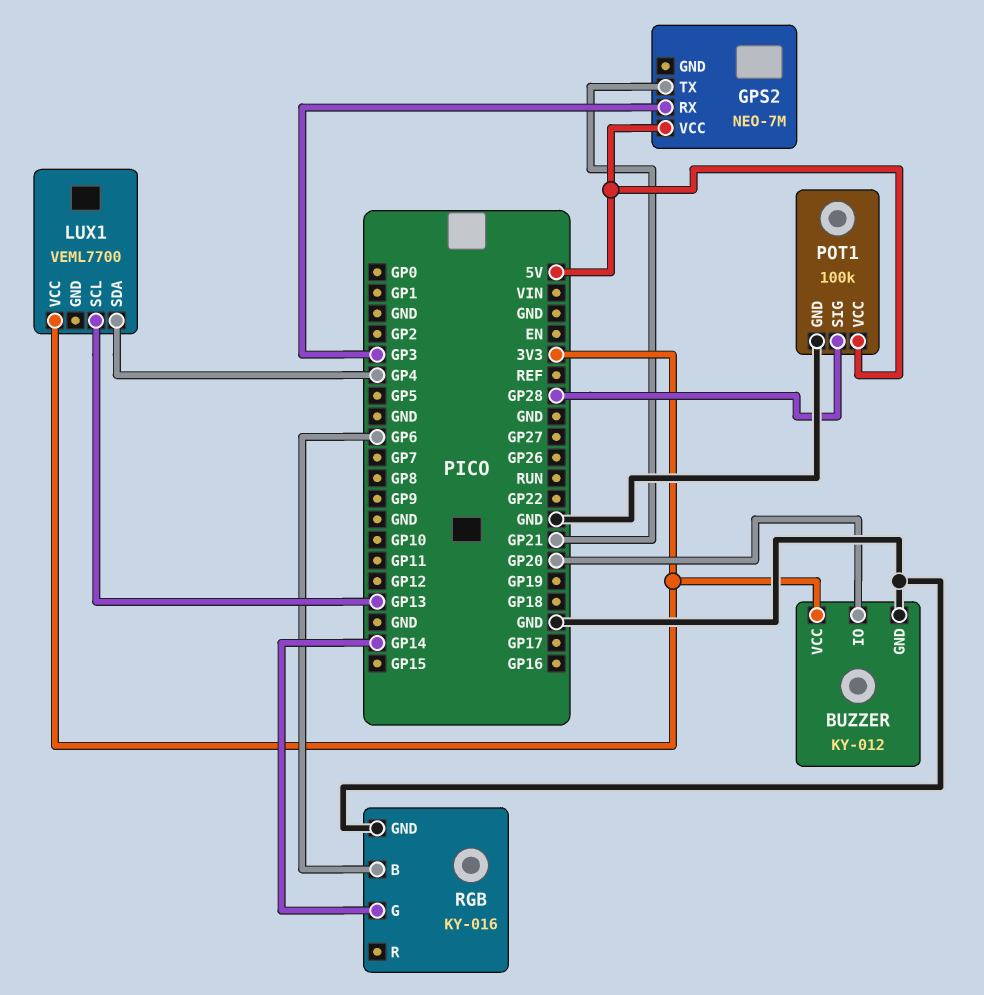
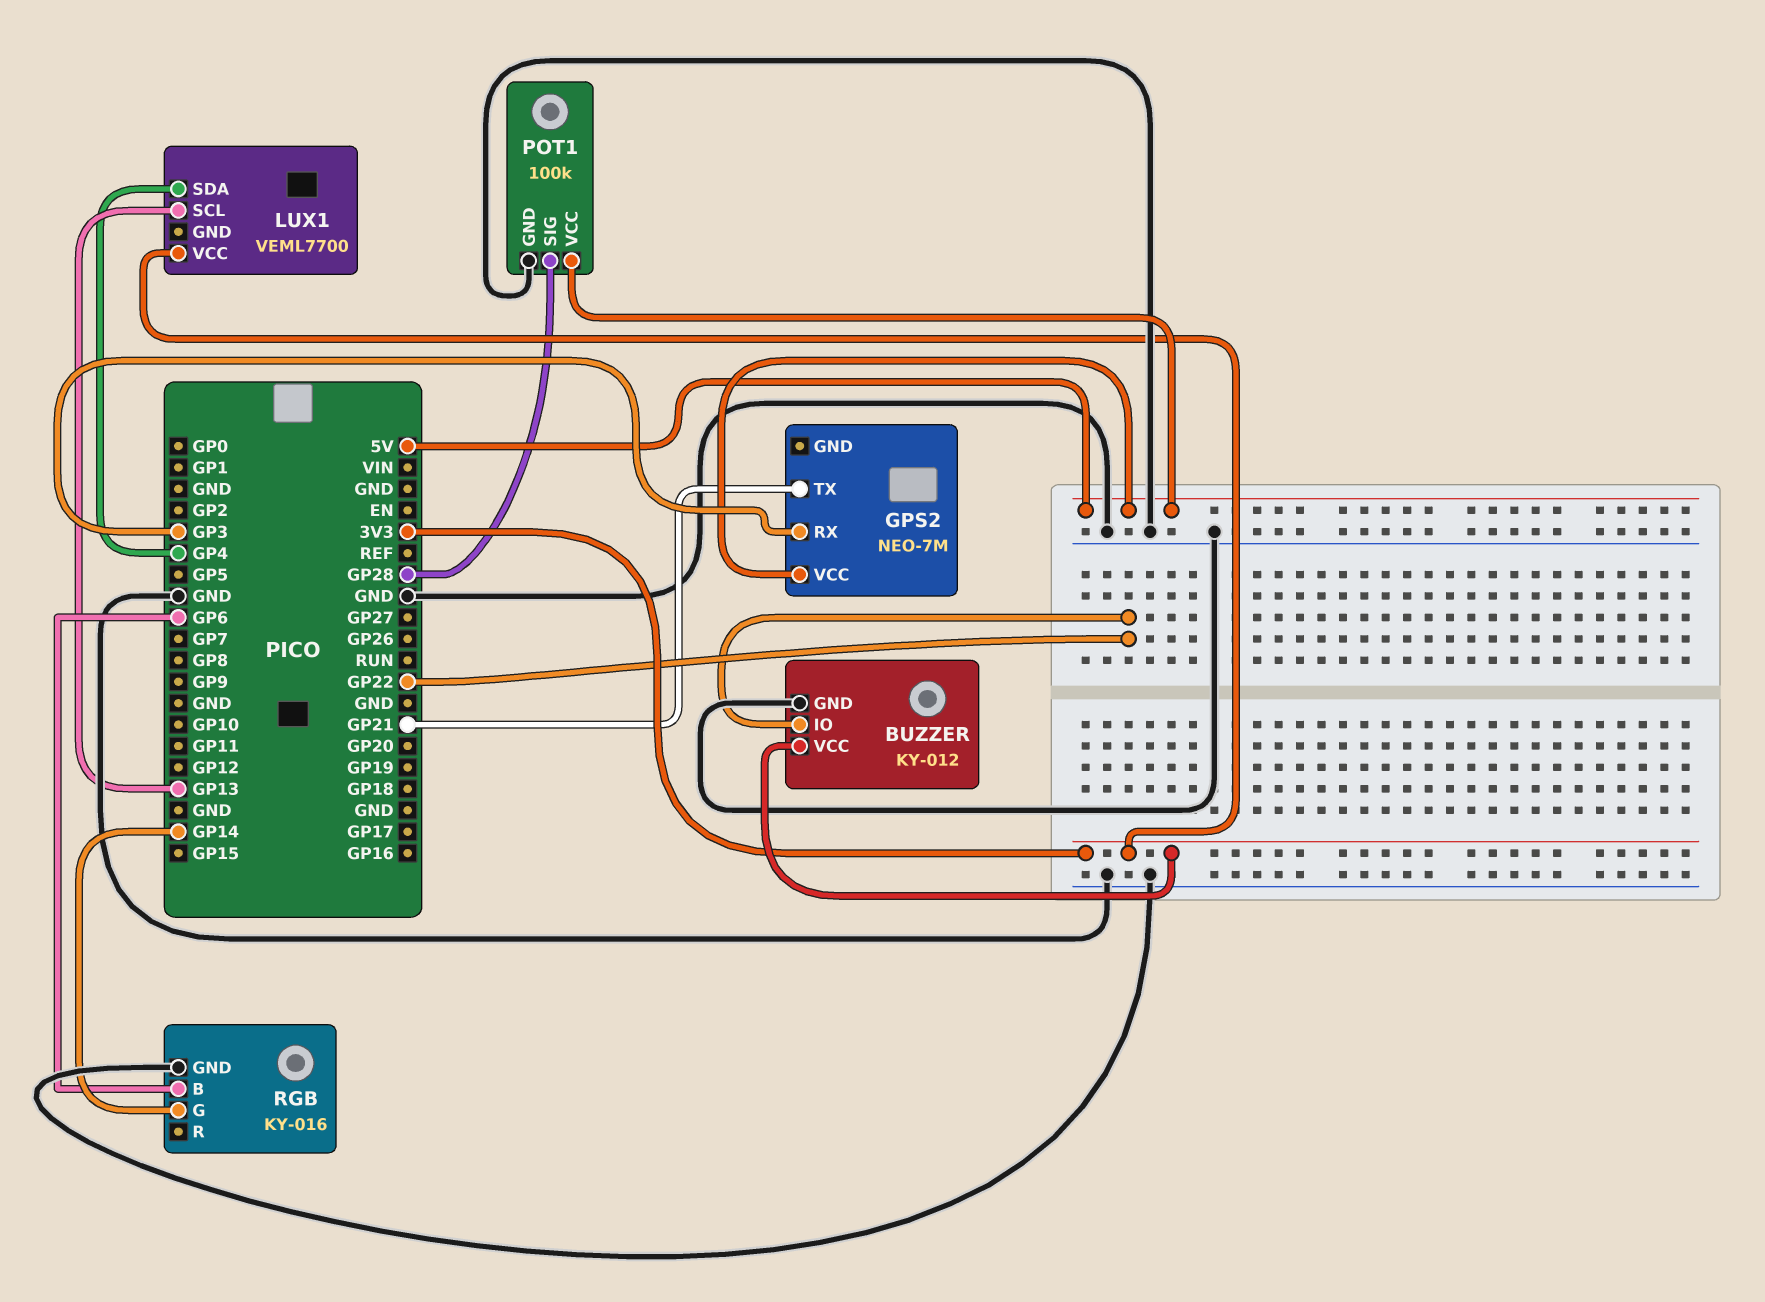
BUZZER pin IO: GP20 -> GP22

